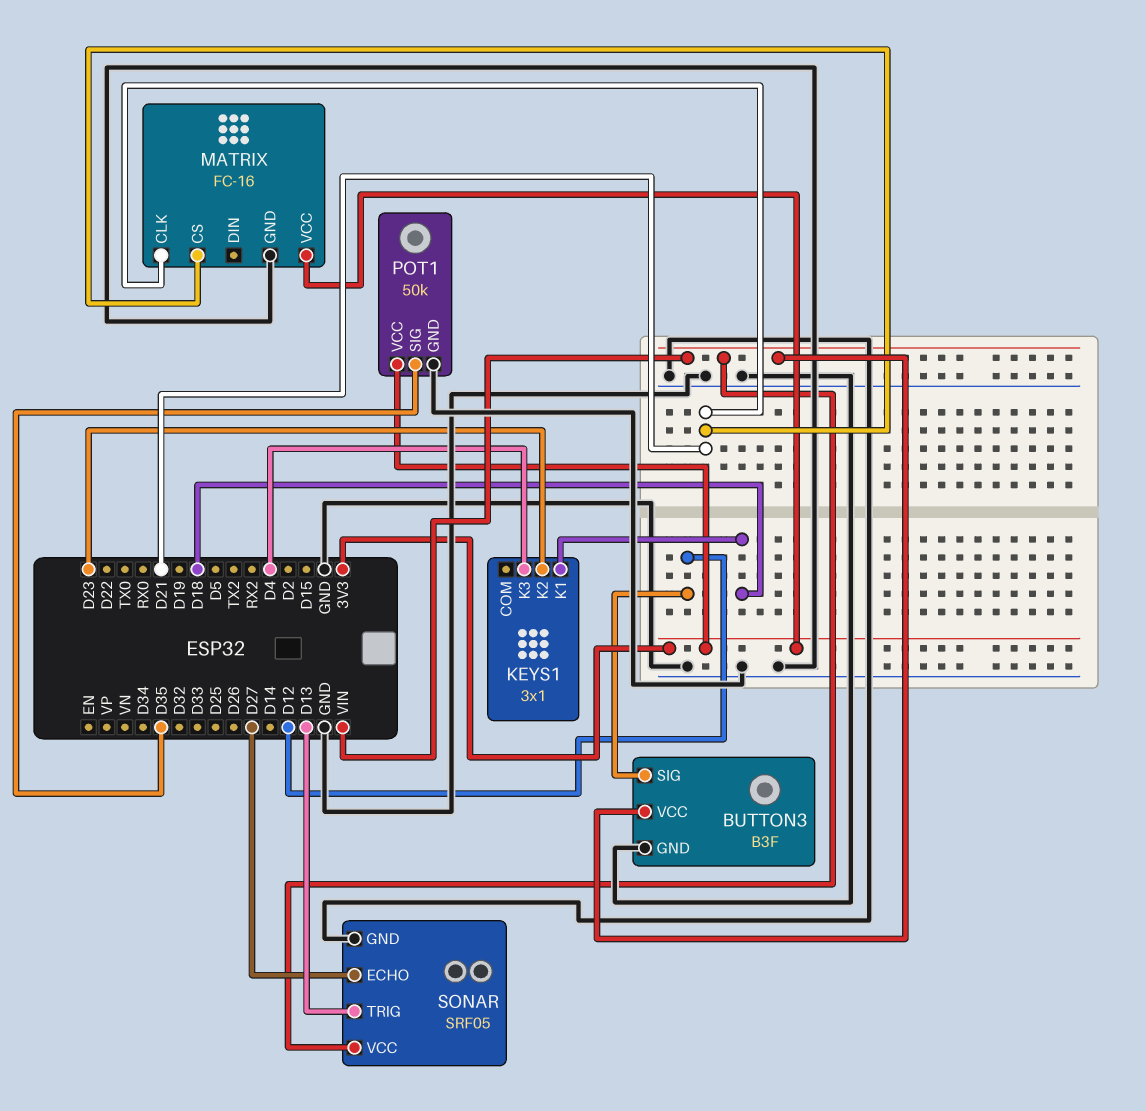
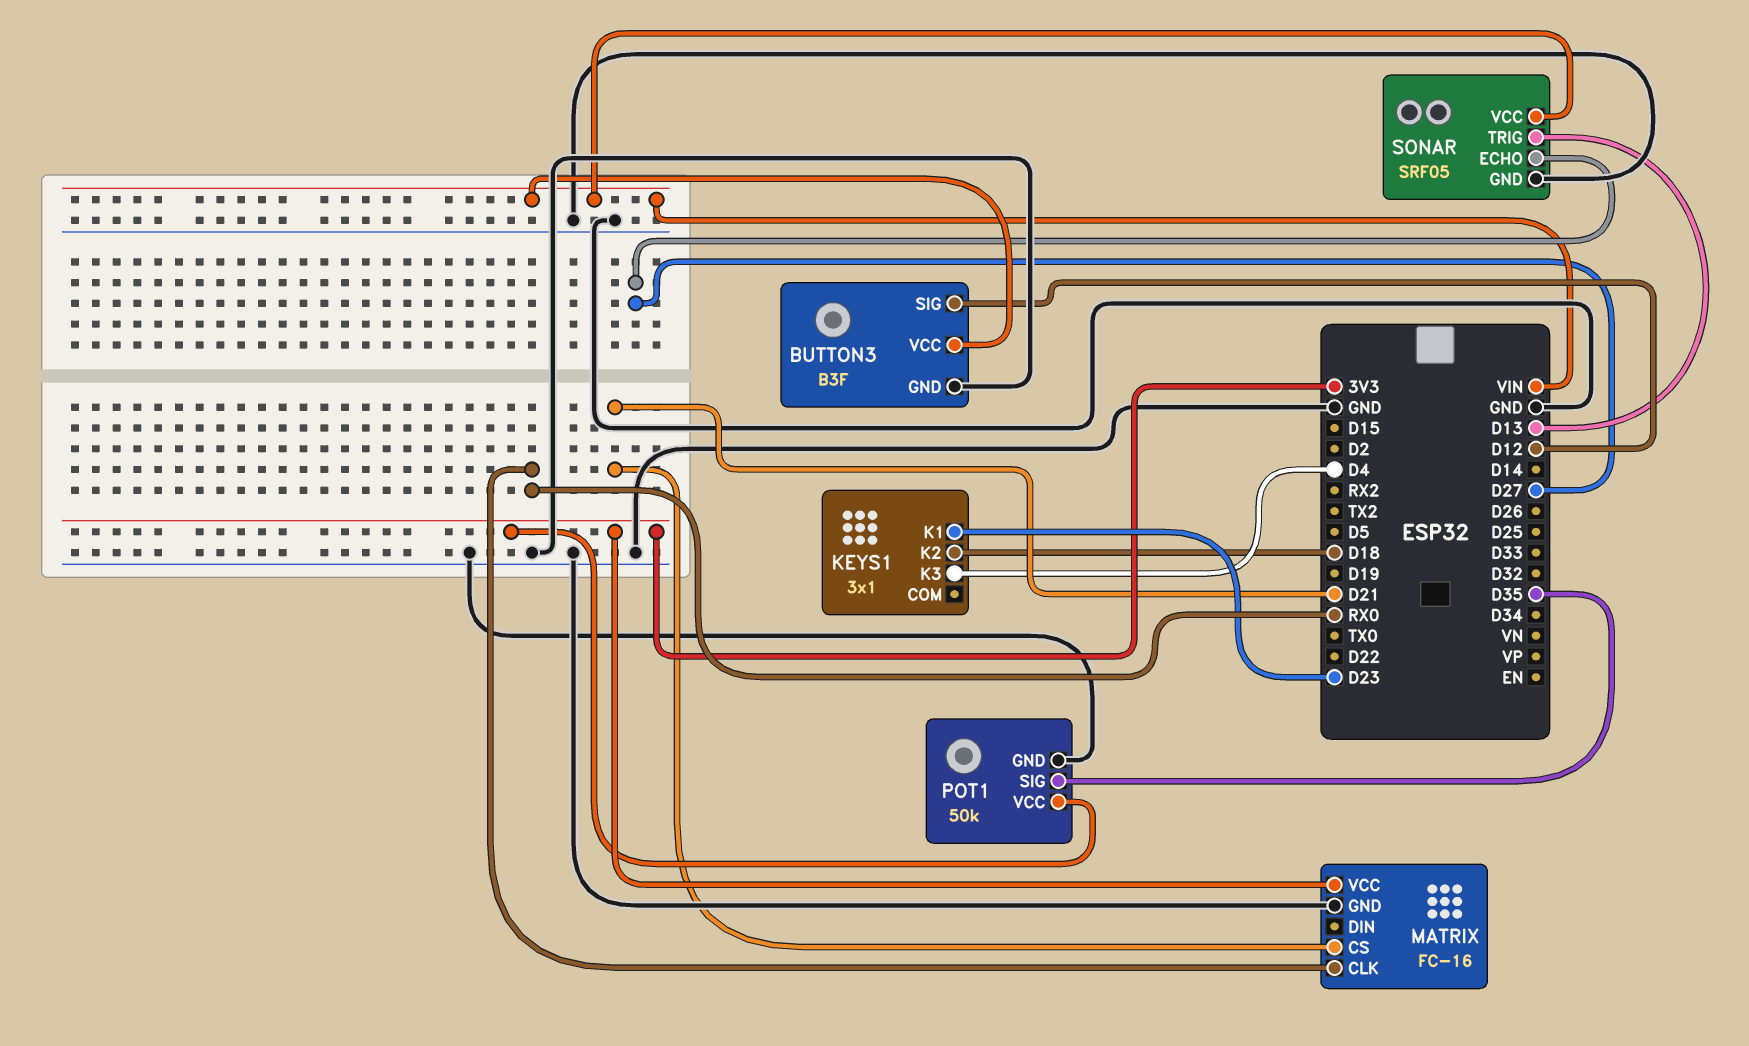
KEYS1 pin K1: D18 -> D23
KEYS1 pin K2: D23 -> D18
MATRIX pin CLK: D21 -> RX0

